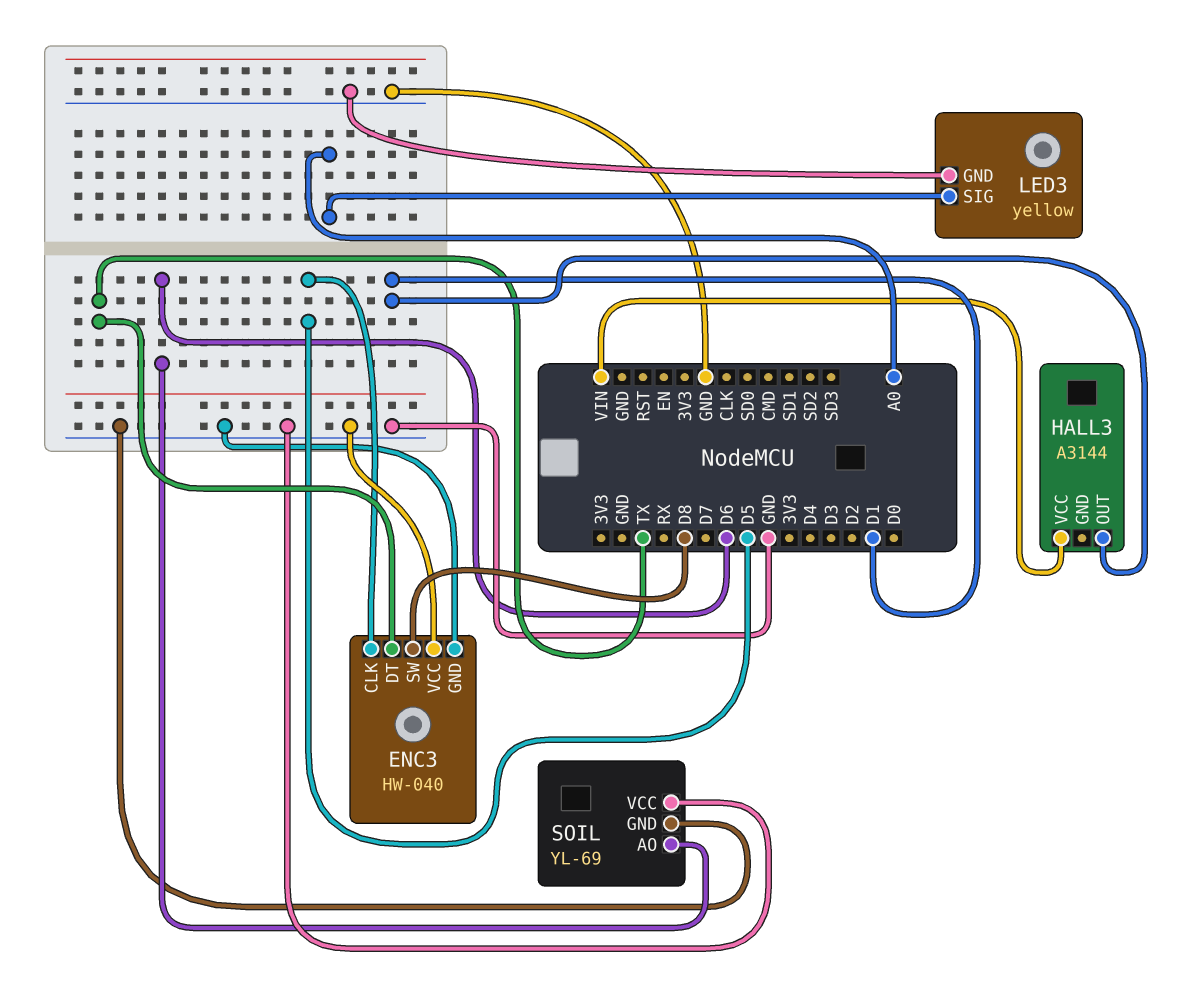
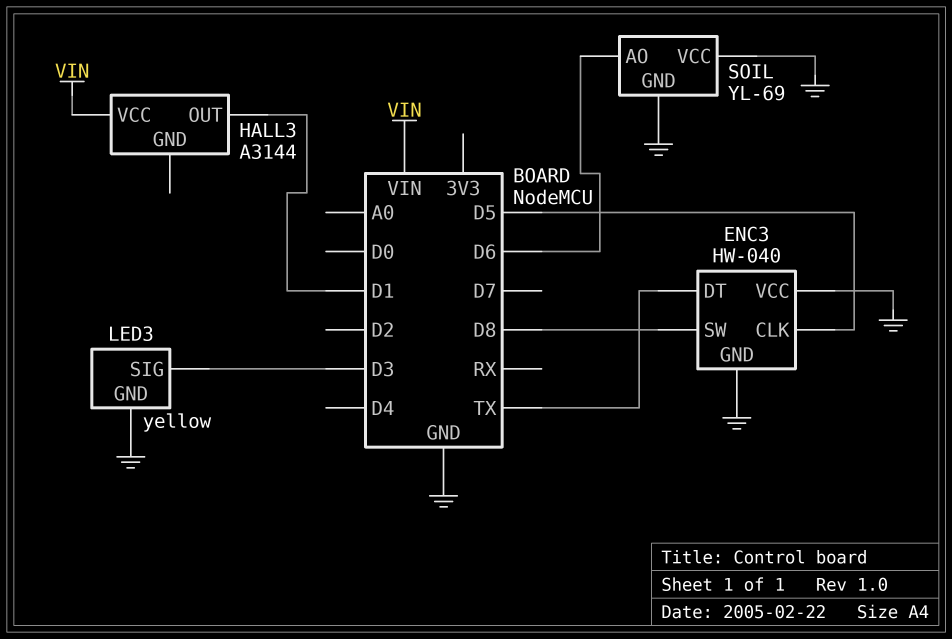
LED3 pin SIG: A0 -> D3

